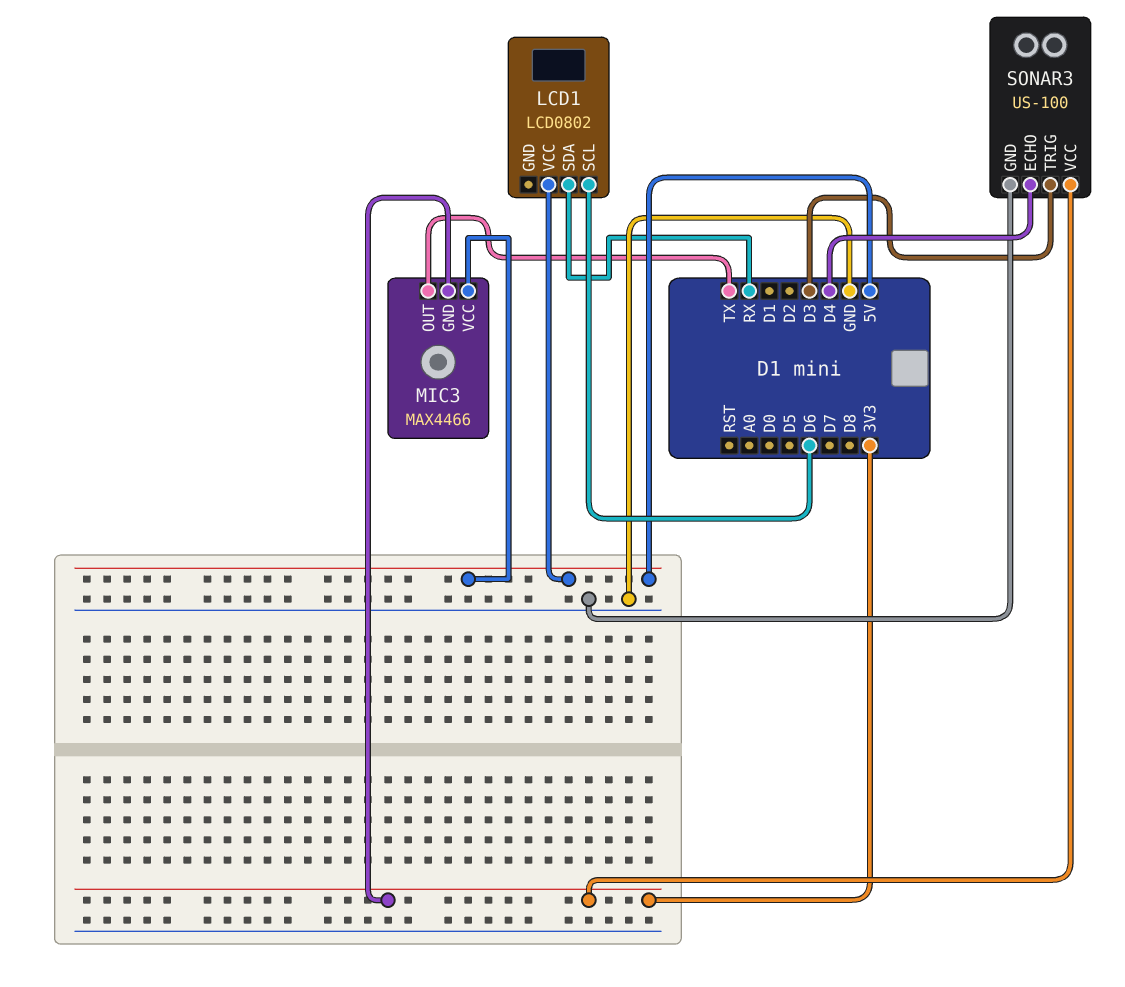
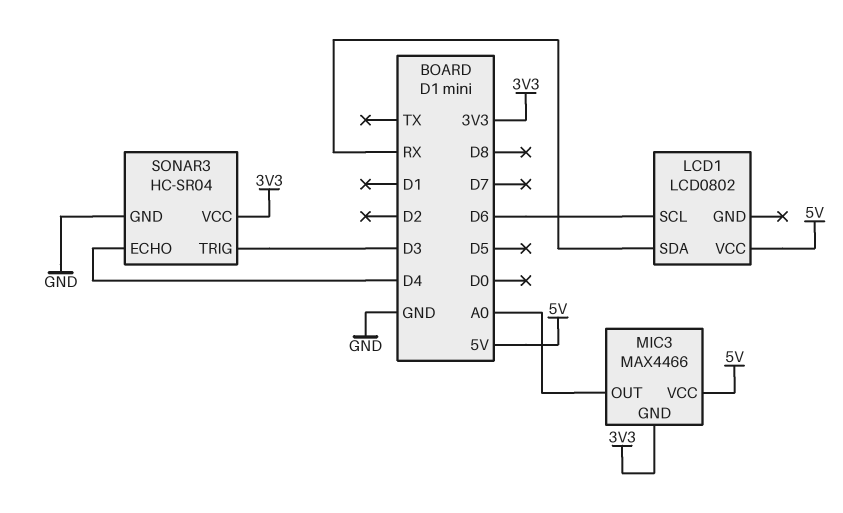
MIC3 pin OUT: TX -> A0
SONAR3: US-100 -> HC-SR04

